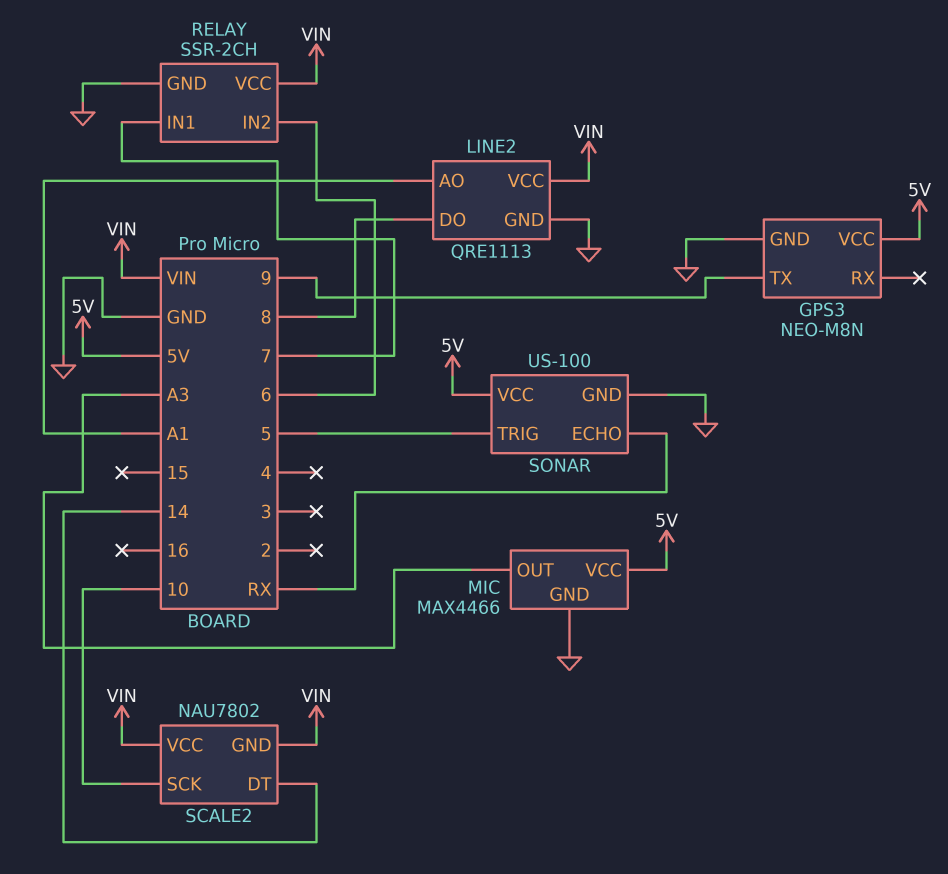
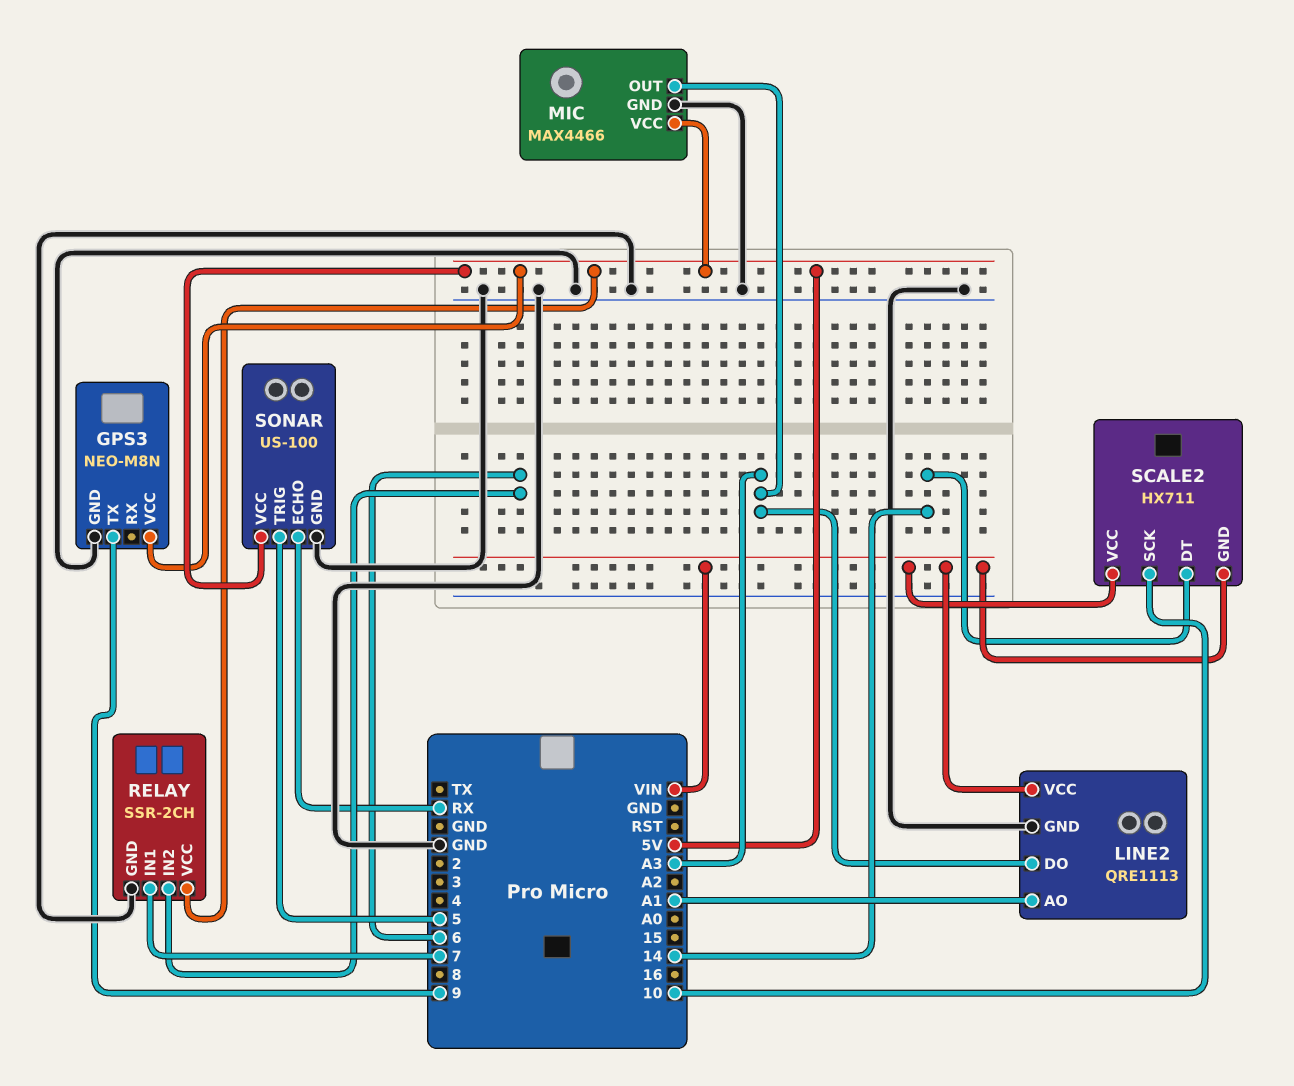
LINE2 pin DO: 8 -> A3
RELAY pin VCC: VIN -> 5V
SCALE2: NAU7802 -> HX711

